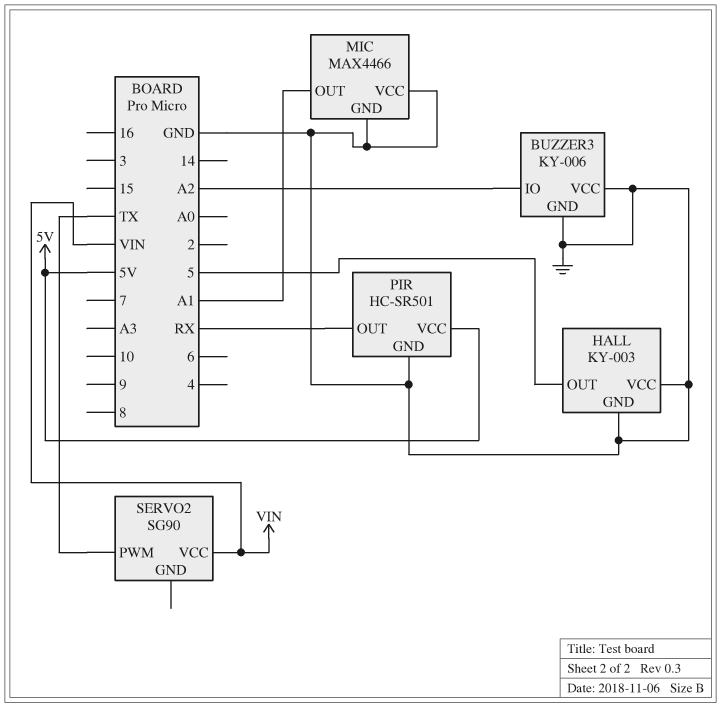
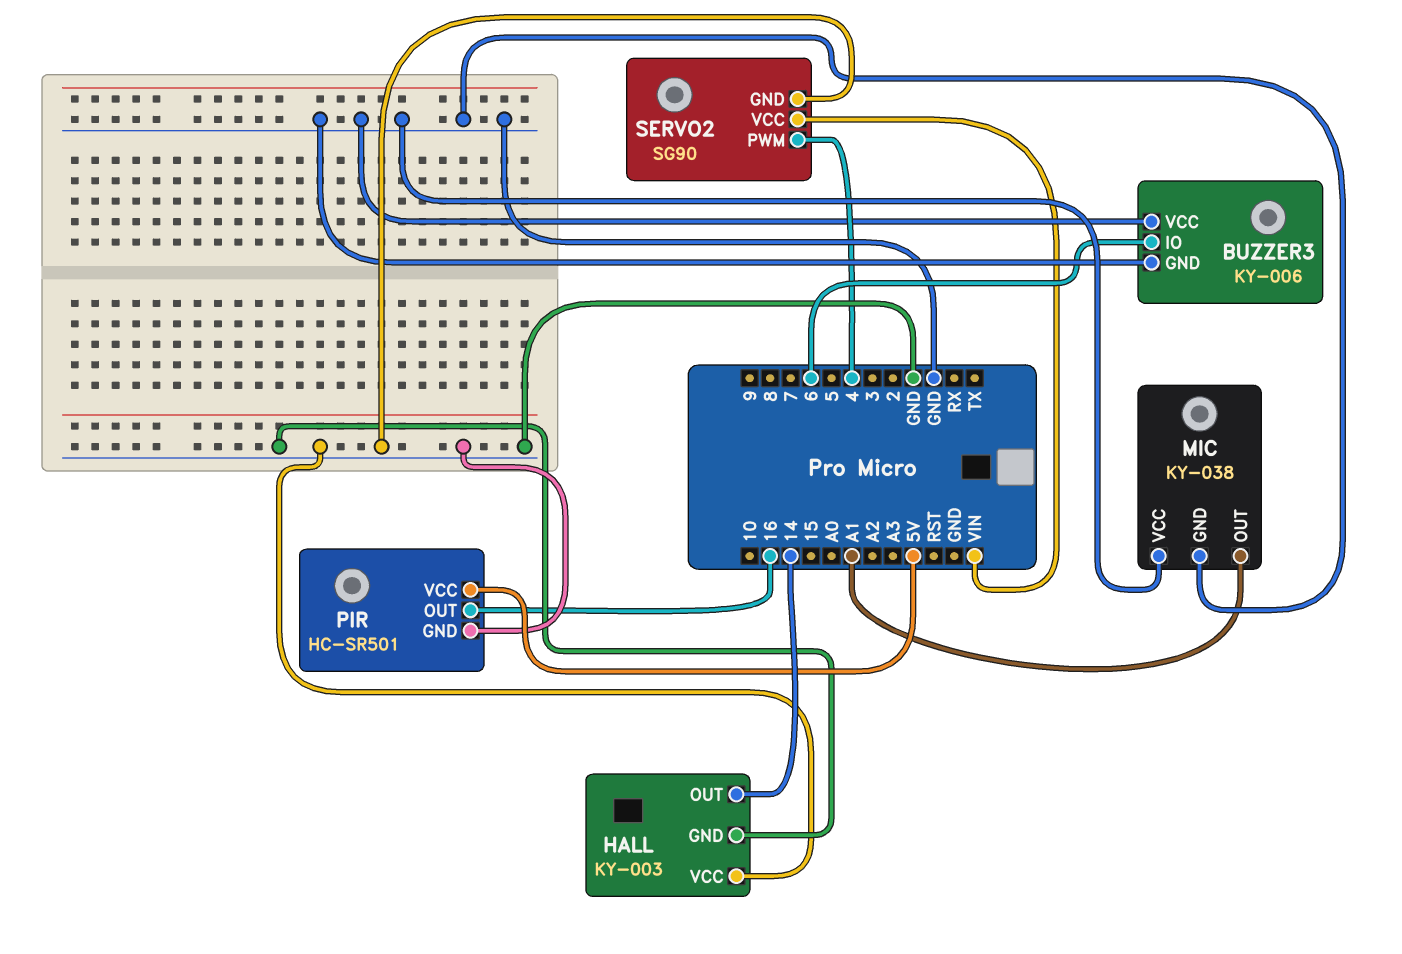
BUZZER3 pin IO: A2 -> 6
HALL pin OUT: 5 -> 14
MIC: MAX4466 -> KY-038
PIR pin OUT: RX -> 16
SERVO2 pin GND: none -> GND
SERVO2 pin PWM: TX -> 4

